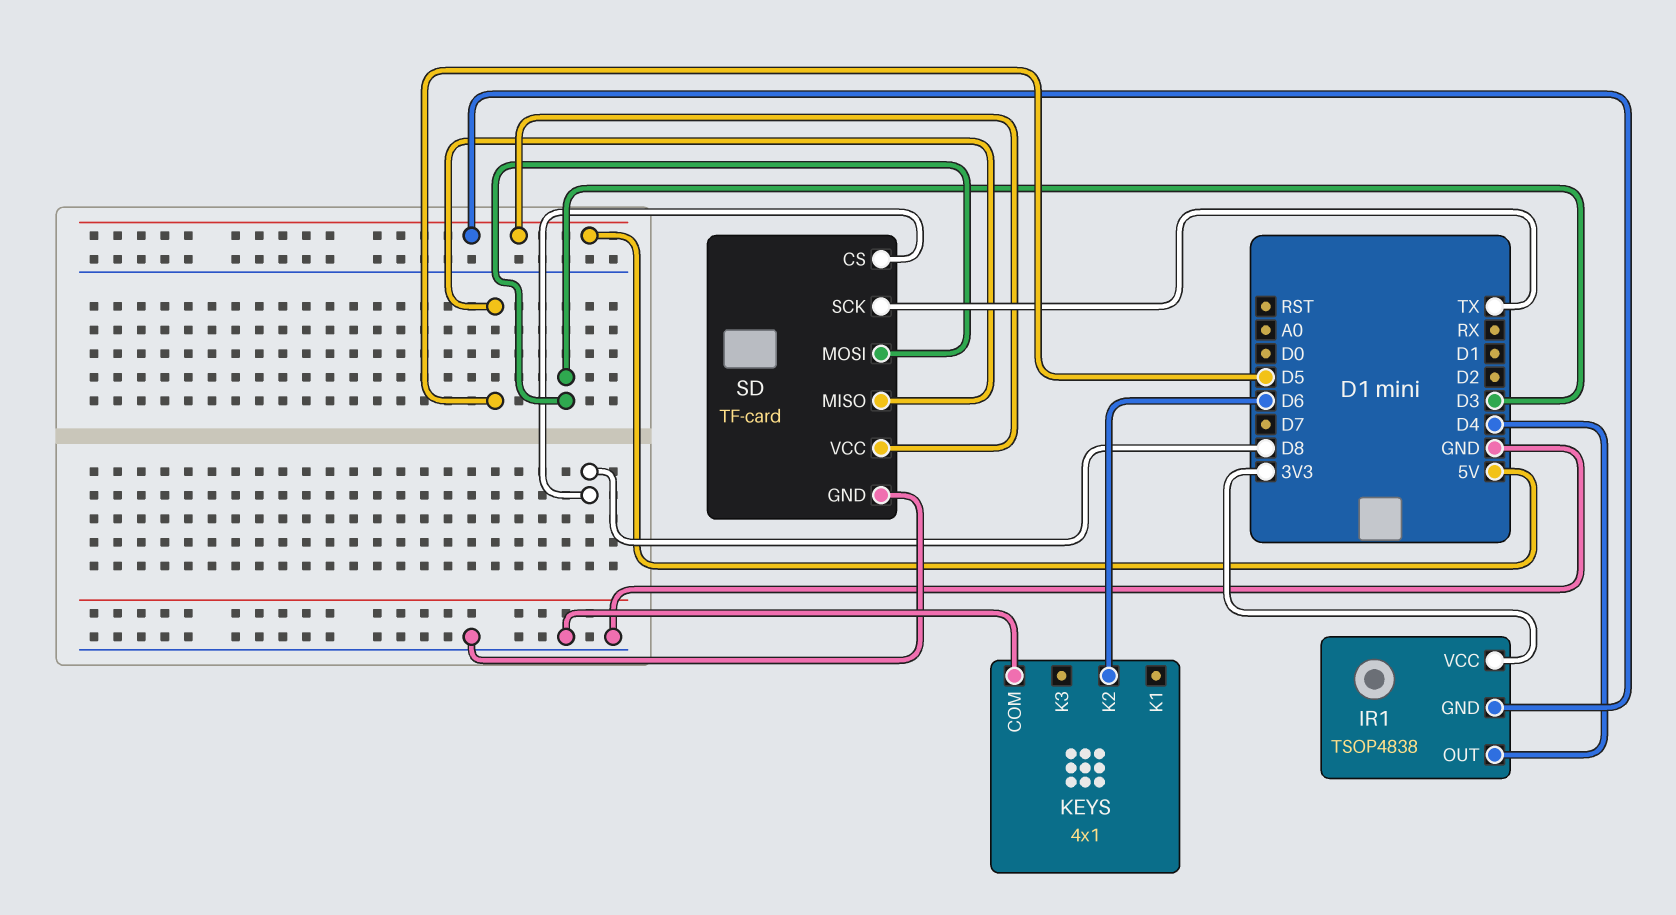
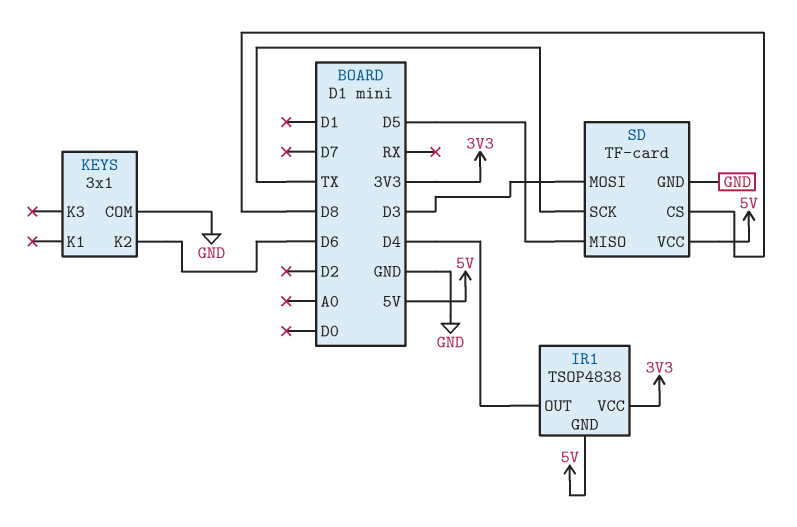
KEYS: 4x1 -> 3x1

